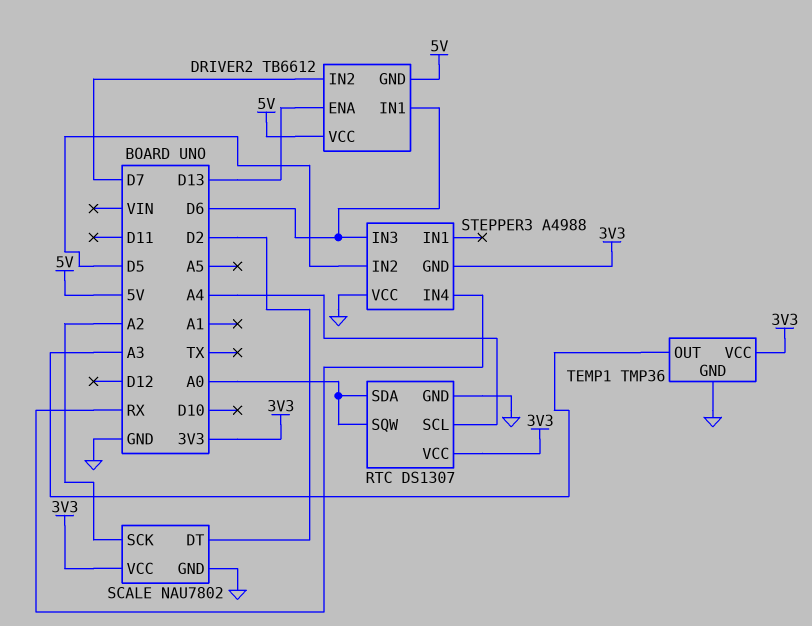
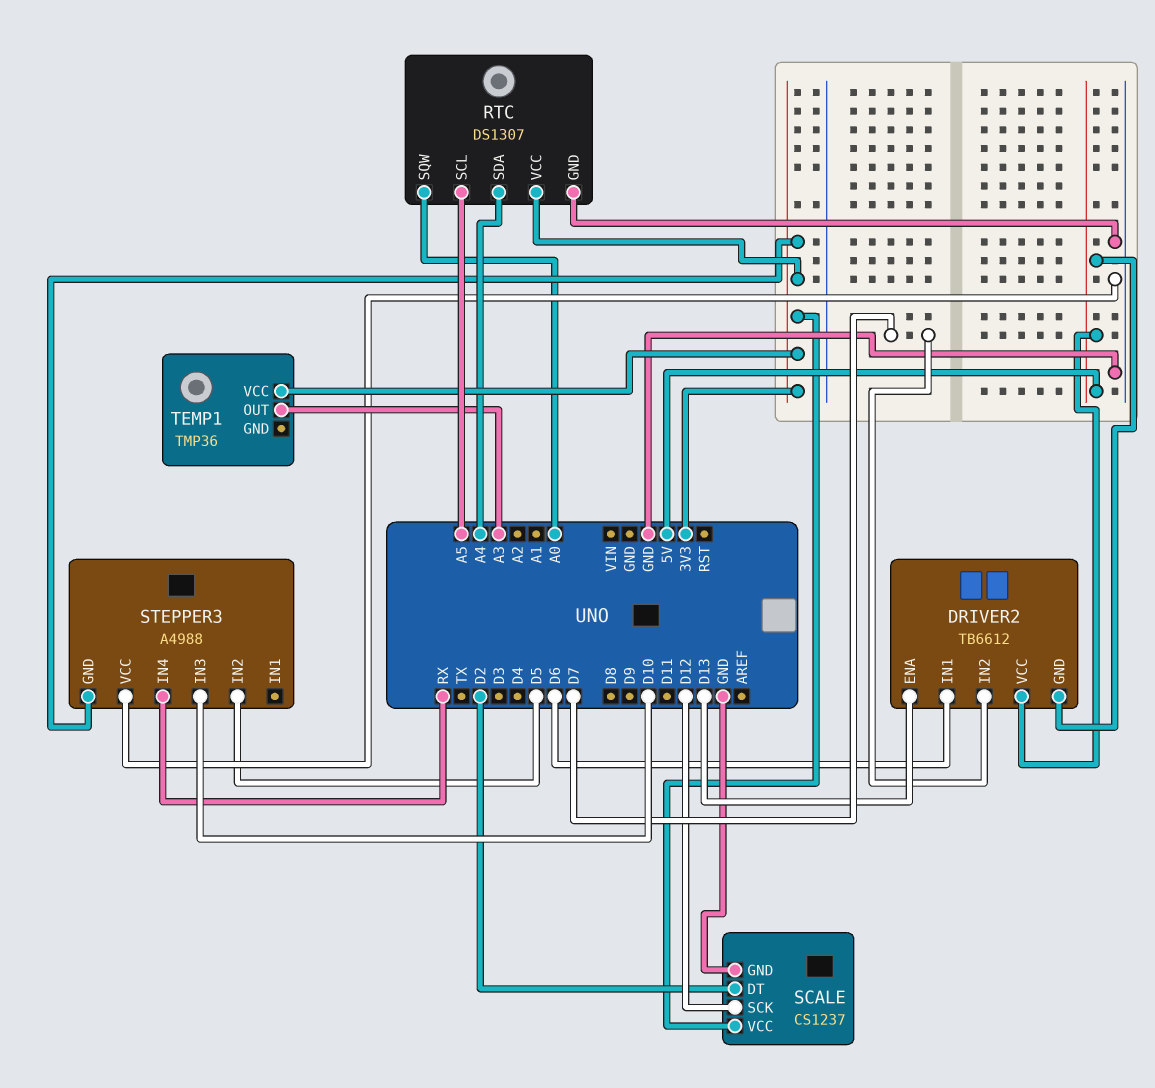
RTC pin SCL: A4 -> A5
RTC pin SDA: A0 -> A4
SCALE: NAU7802 -> CS1237
SCALE pin SCK: A2 -> D12
STEPPER3 pin IN3: D6 -> D10
TEMP1 pin GND: GND -> none

